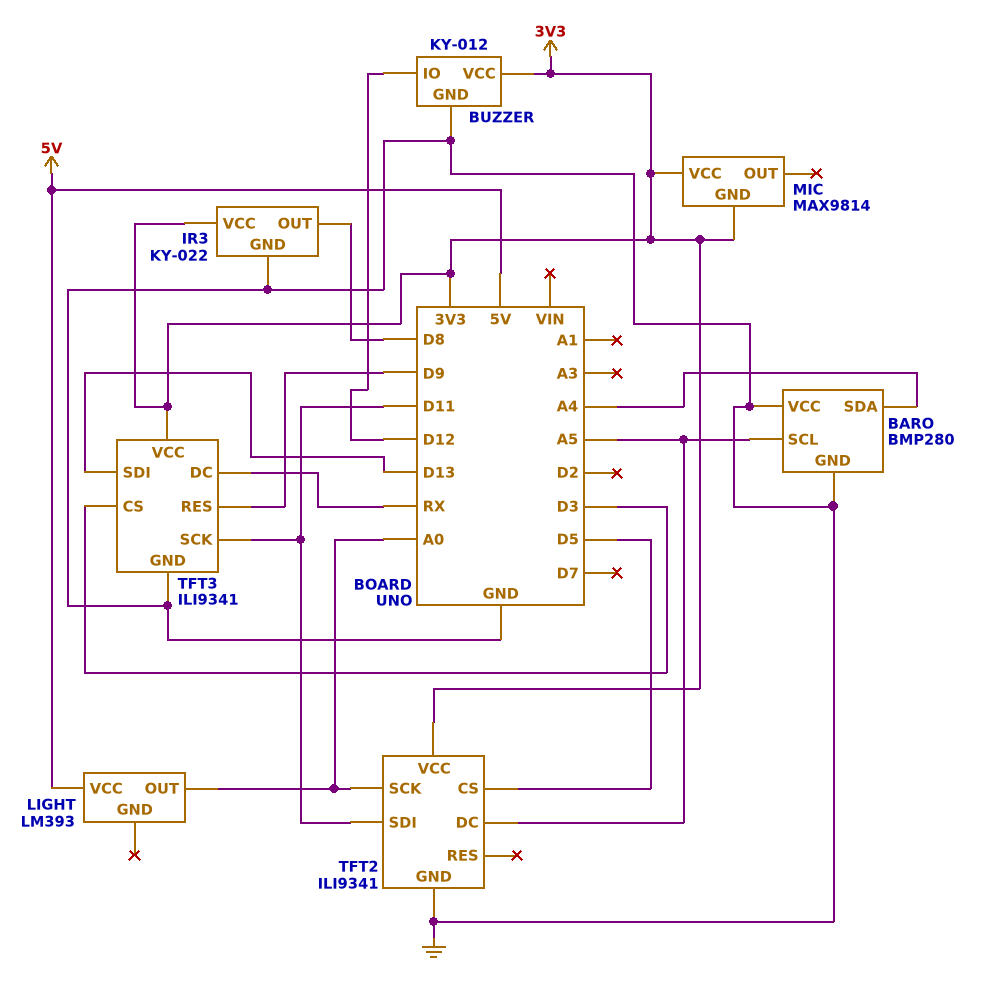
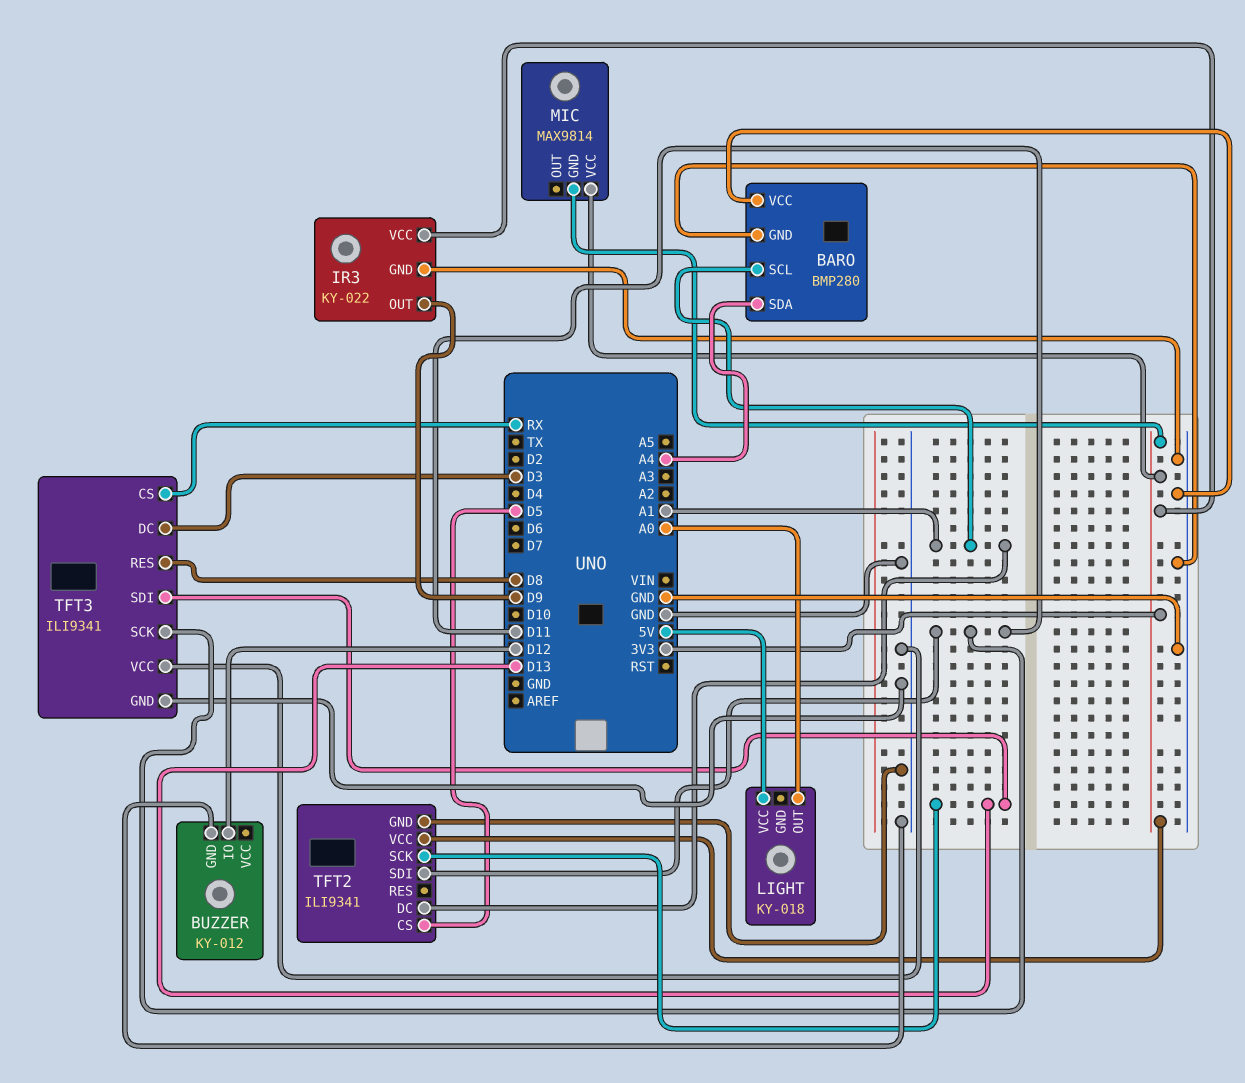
BARO pin SCL: A5 -> A1
BUZZER pin VCC: 3V3 -> none
IR3 pin OUT: D8 -> D9
LIGHT: LM393 -> KY-018
TFT2 pin DC: A5 -> A1
TFT2 pin SCK: A0 -> D13
TFT3 pin CS: D3 -> RX
TFT3 pin DC: RX -> D3
TFT3 pin RES: D9 -> D8
TFT3 pin VCC: 3V3 -> GND

